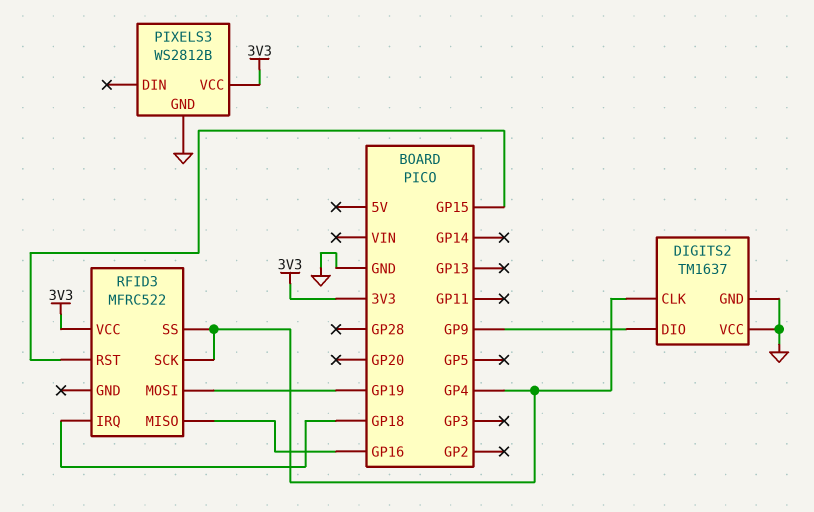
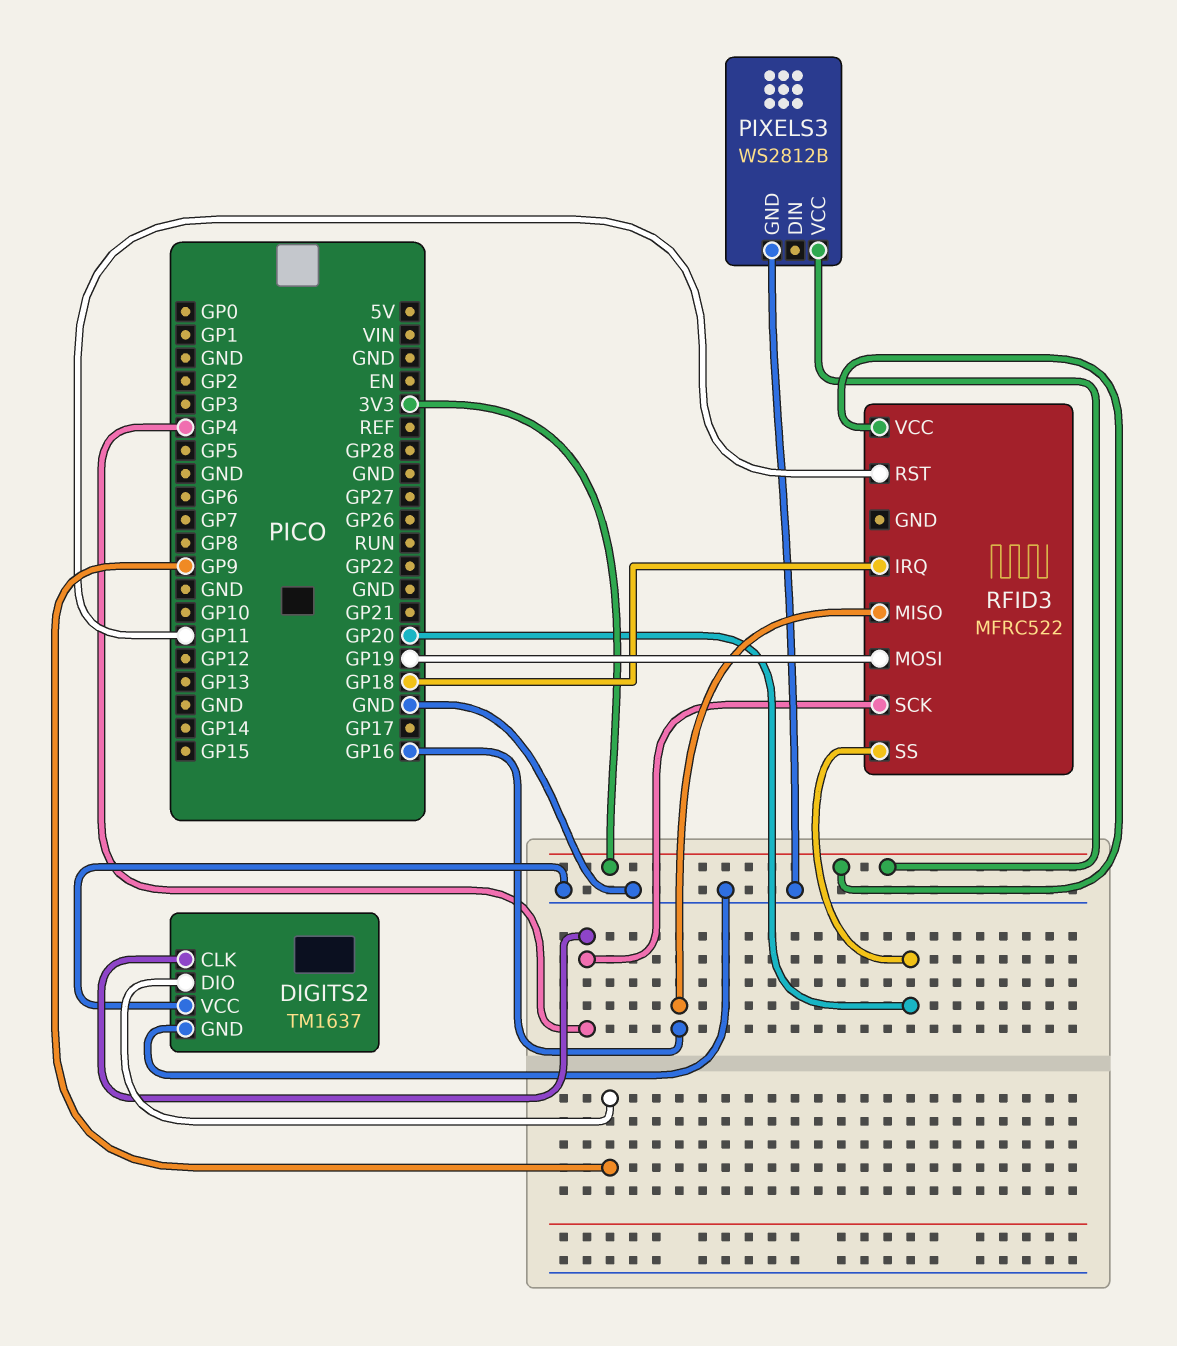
RFID3 pin RST: GP15 -> GP11
RFID3 pin SS: GP4 -> GP20

